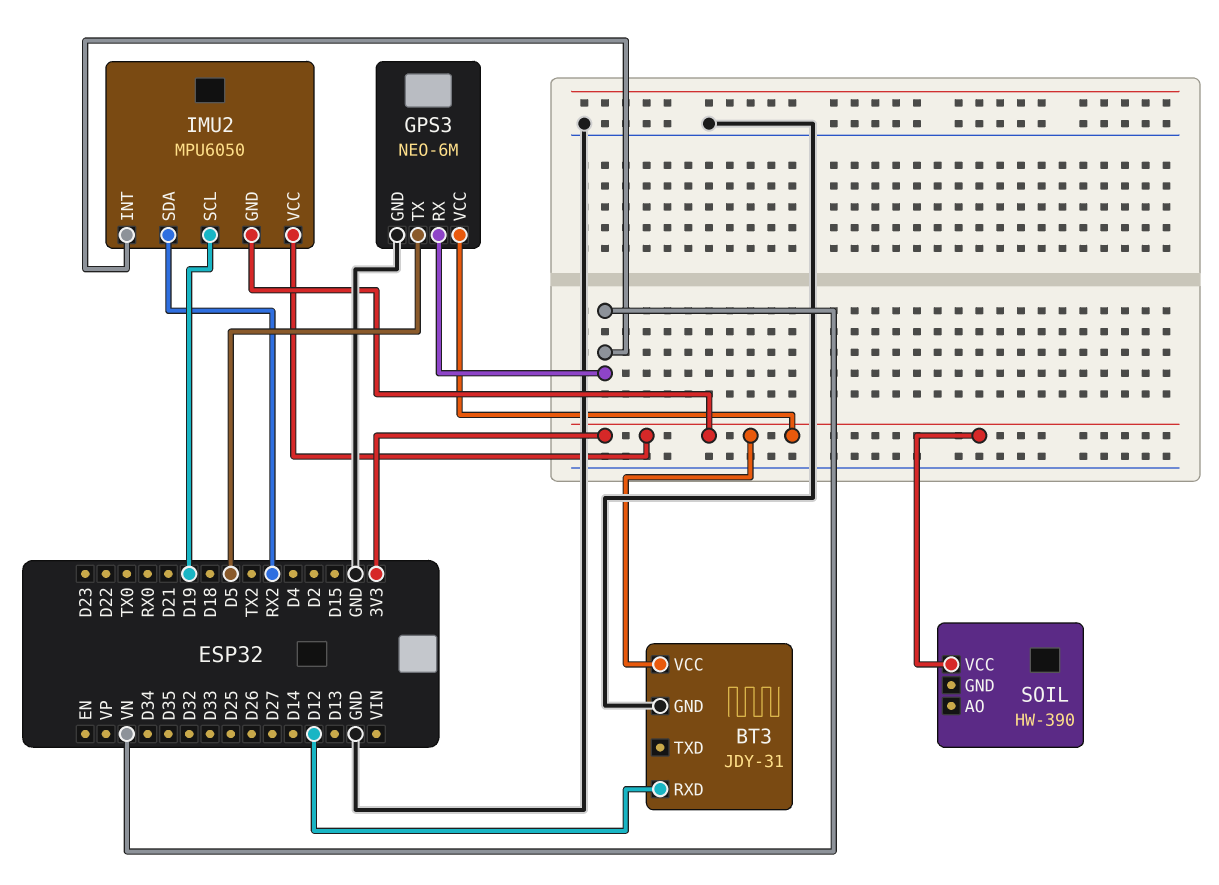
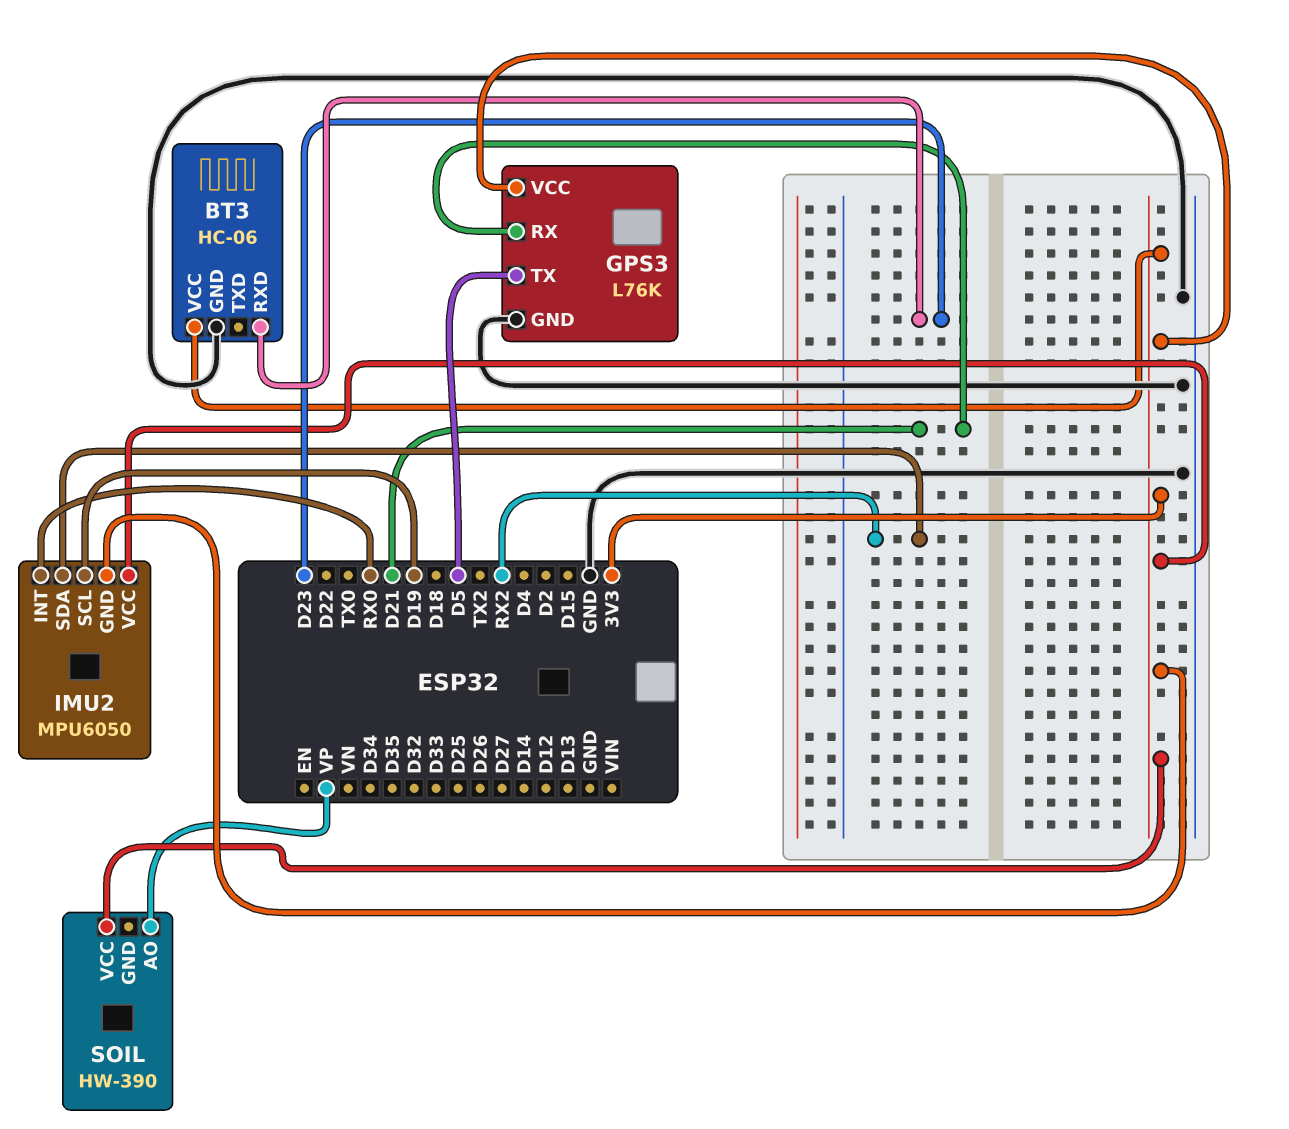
BT3: JDY-31 -> HC-06
BT3 pin RXD: D12 -> D23
GPS3: NEO-6M -> L76K
GPS3 pin RX: VN -> D21
IMU2 pin INT: VN -> RX0
SOIL pin AO: none -> VP

